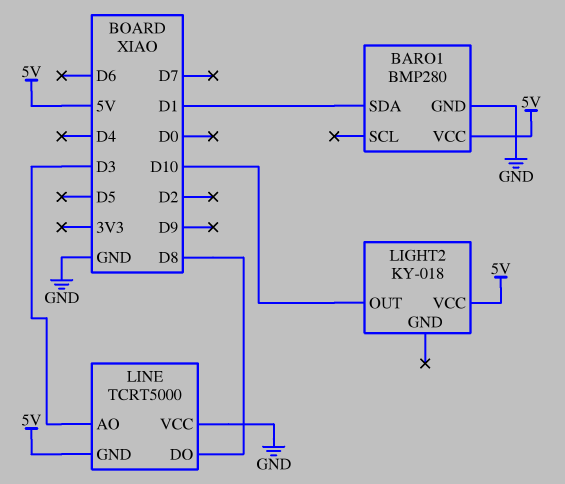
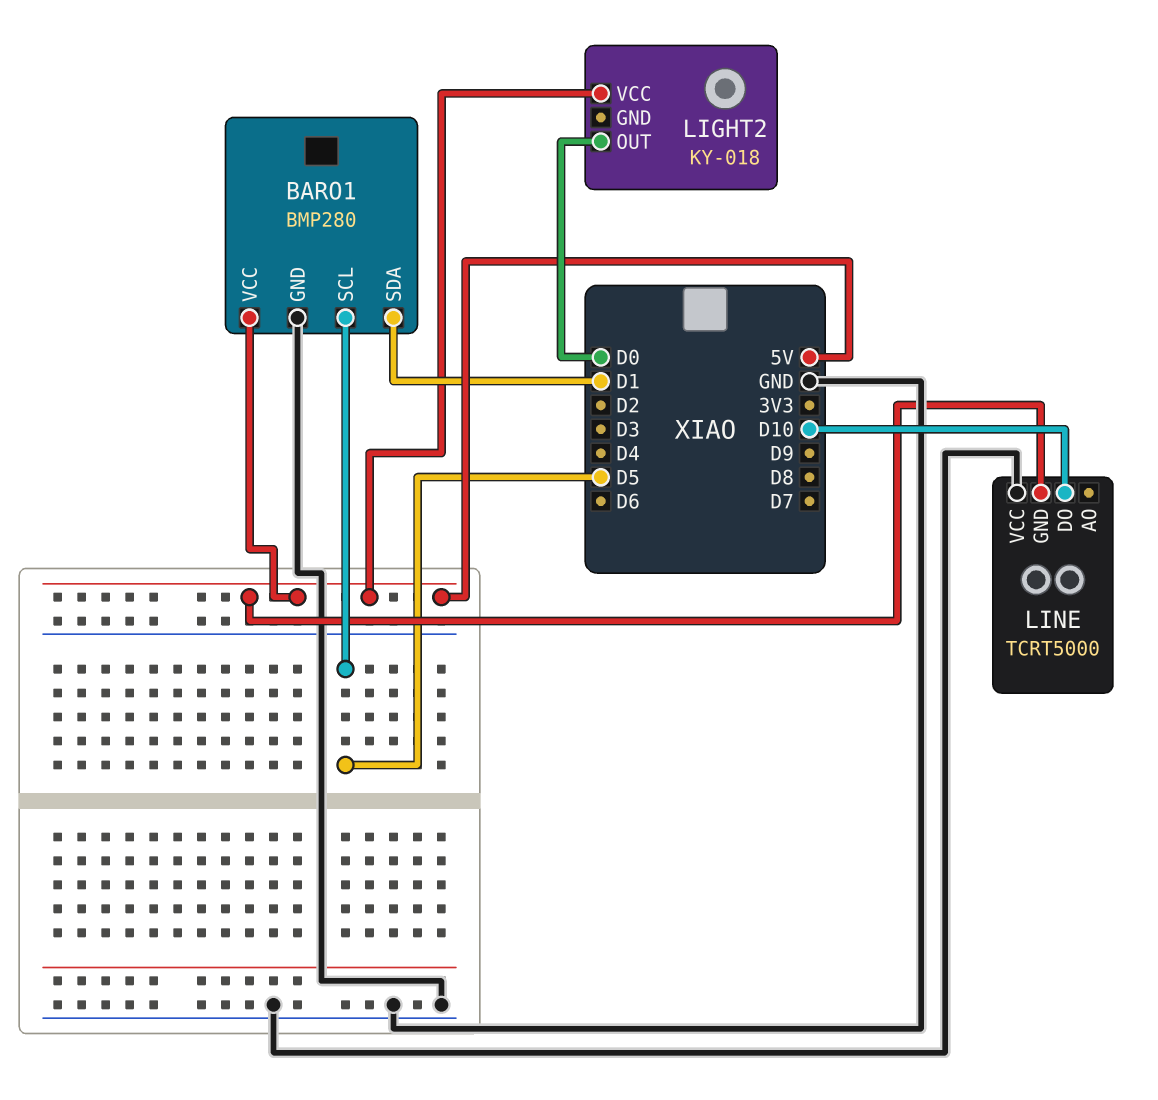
BARO1 pin SCL: none -> D5
LIGHT2 pin OUT: D10 -> D0
LINE pin AO: D3 -> none
LINE pin DO: D8 -> D10

